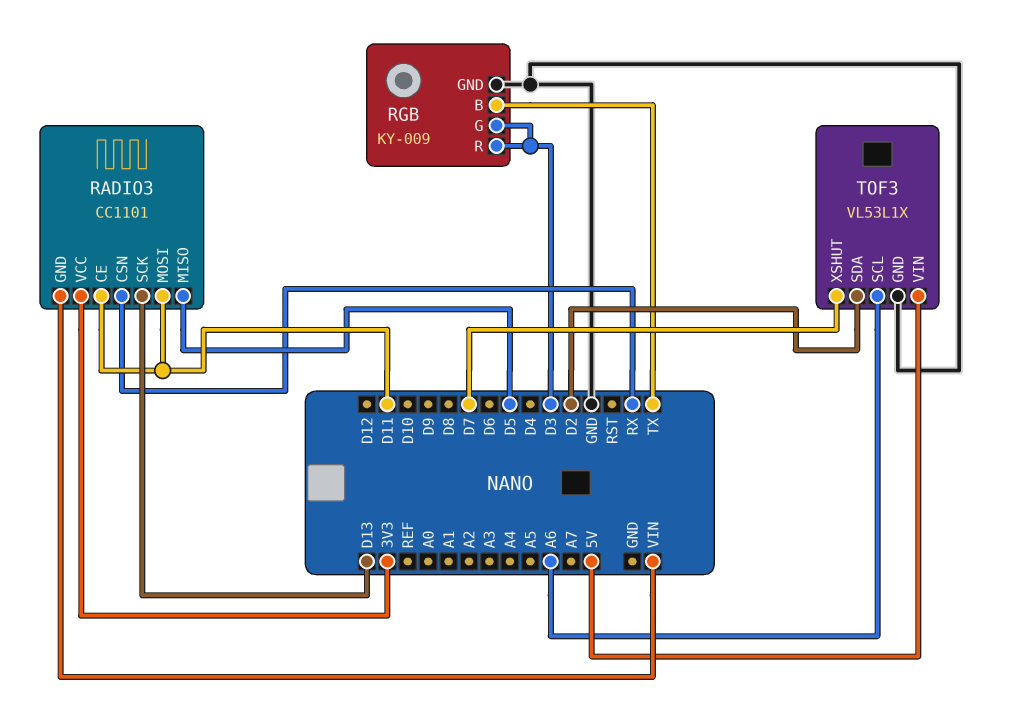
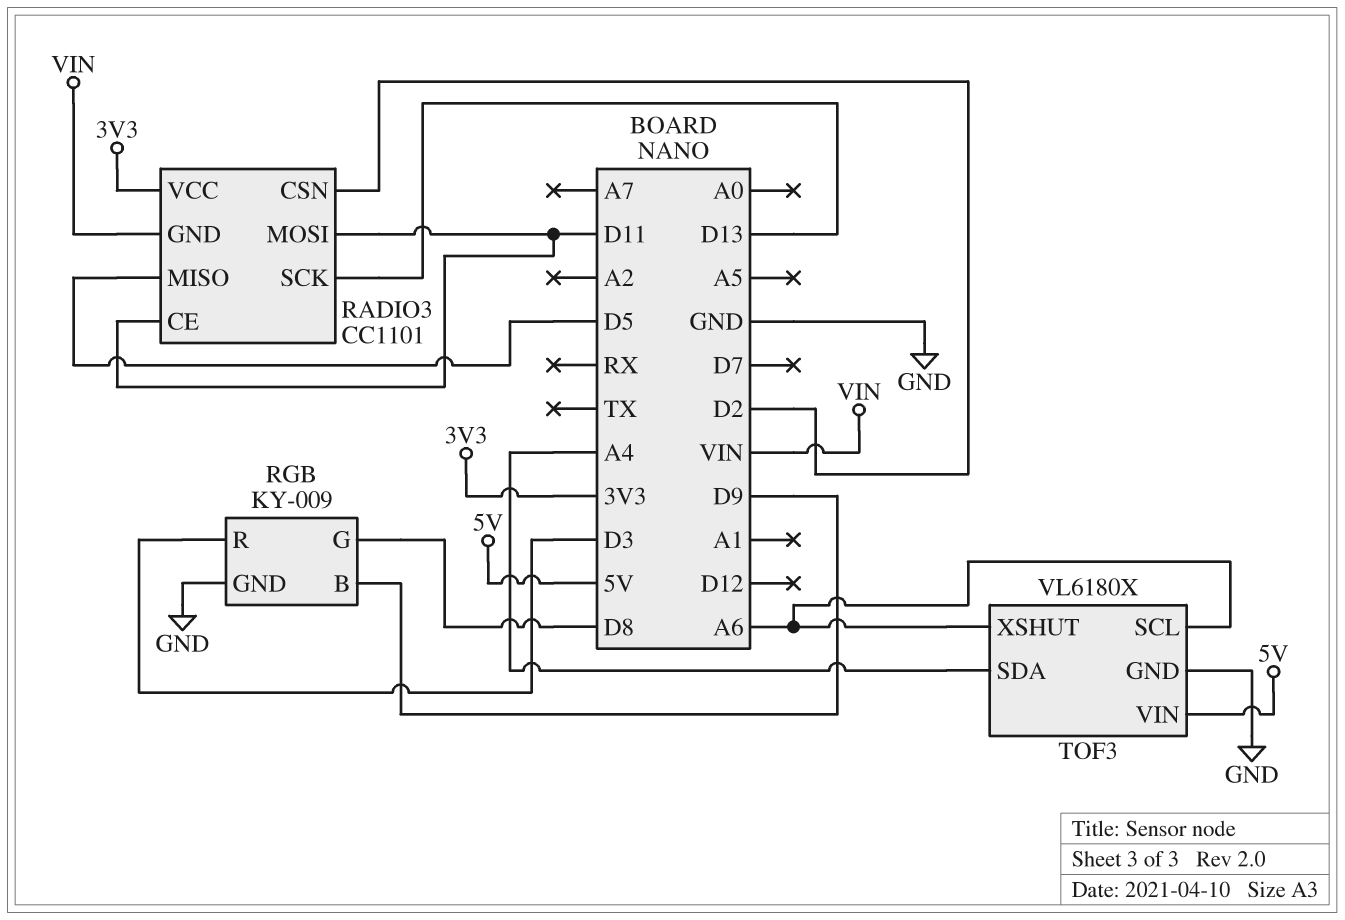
RADIO3 pin CSN: RX -> D2
RGB pin B: TX -> D9
RGB pin G: D3 -> D8
TOF3: VL53L1X -> VL6180X
TOF3 pin SDA: D2 -> A4
TOF3 pin XSHUT: D7 -> A6

